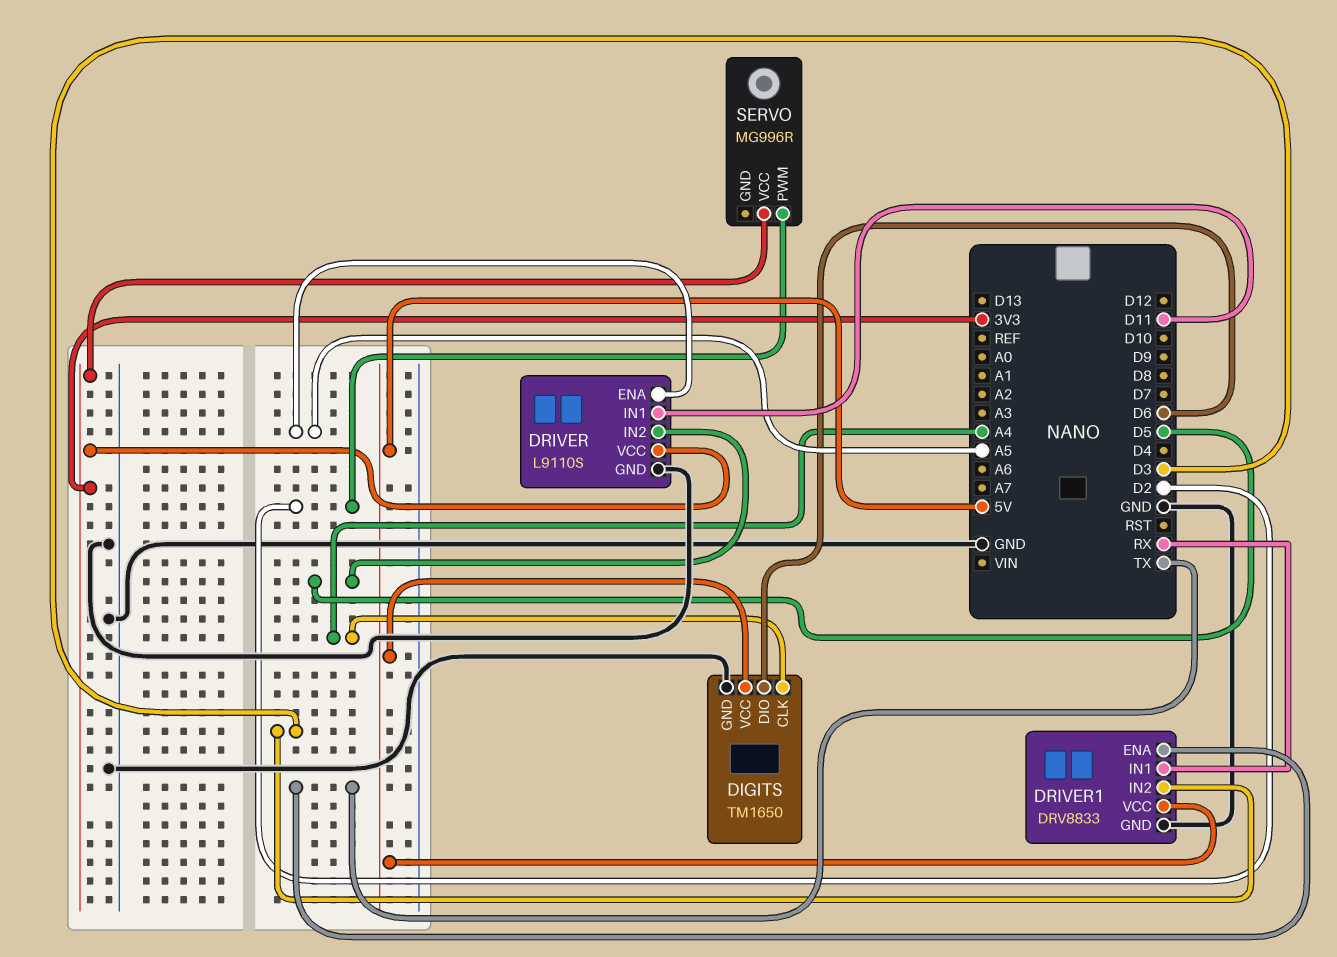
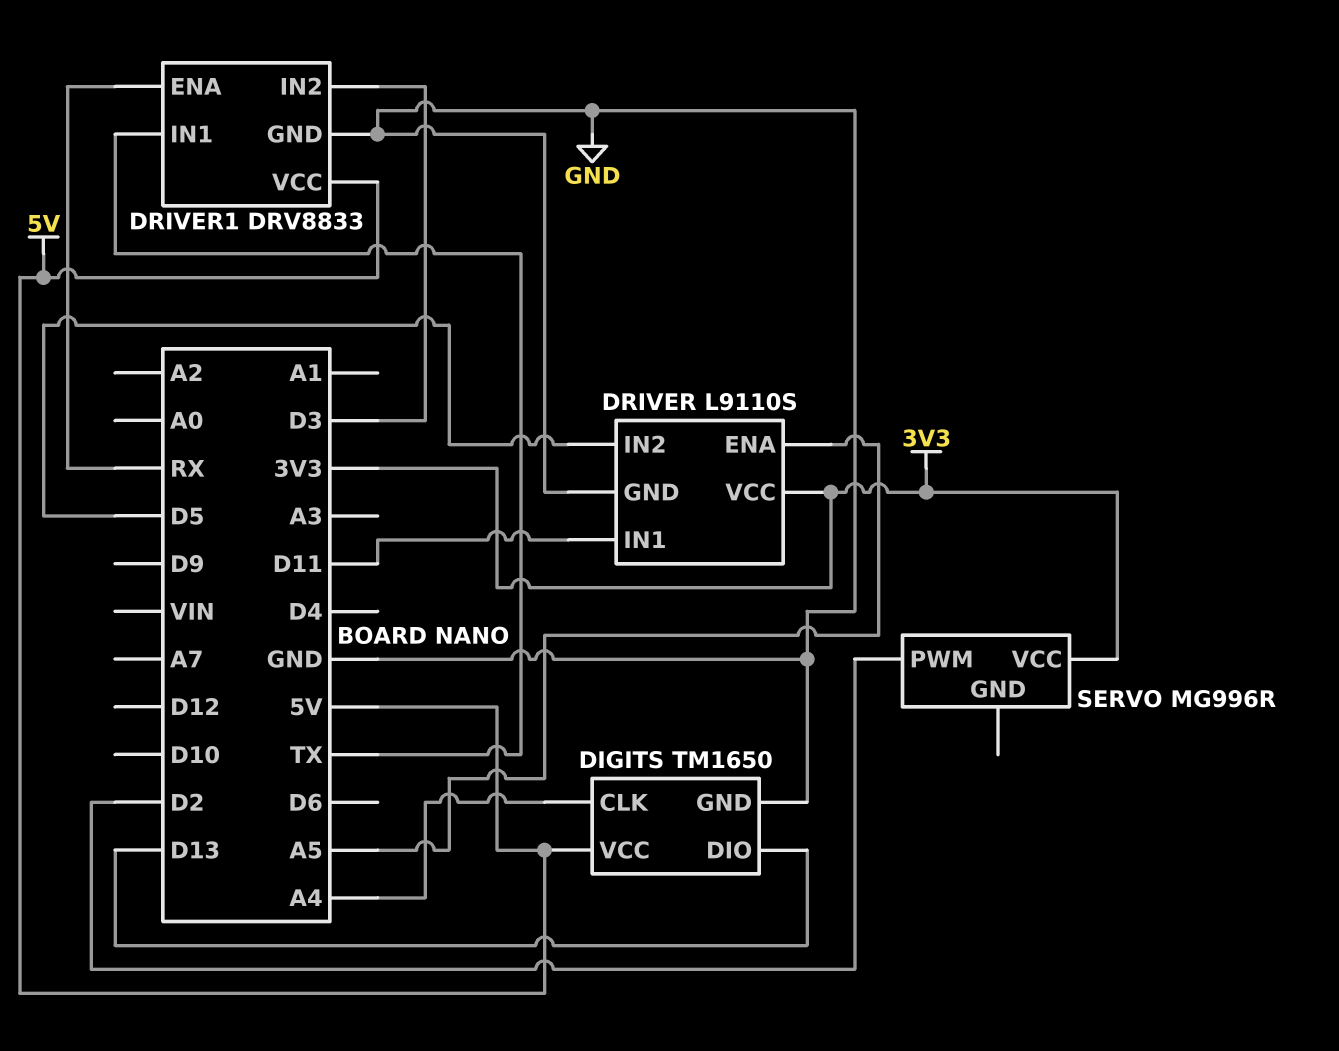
DIGITS pin DIO: D6 -> D13
DRIVER1 pin ENA: TX -> RX
DRIVER1 pin IN1: RX -> TX

